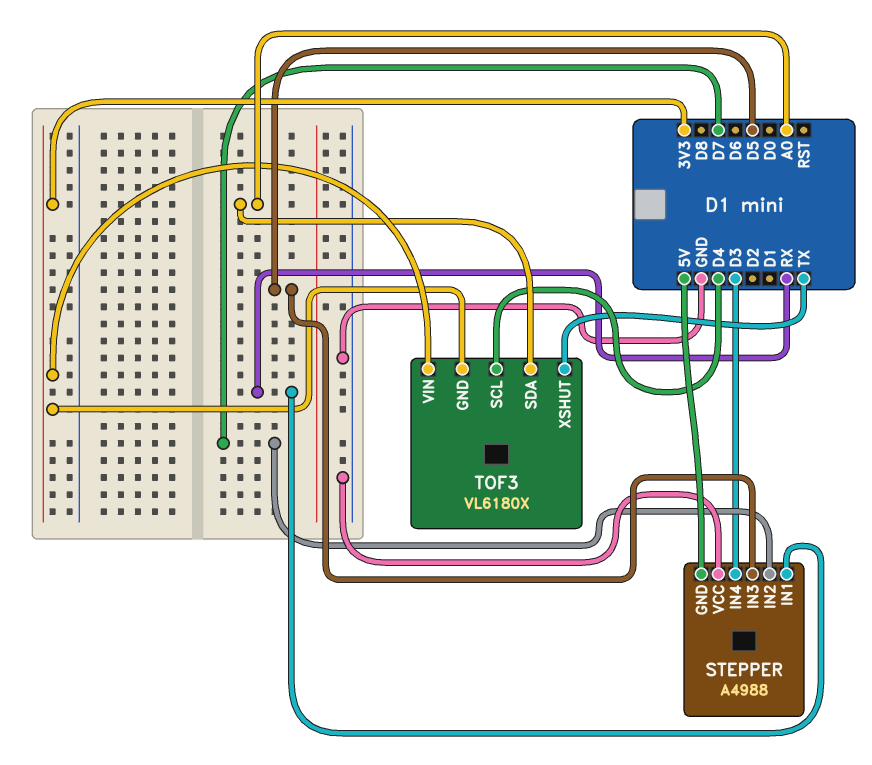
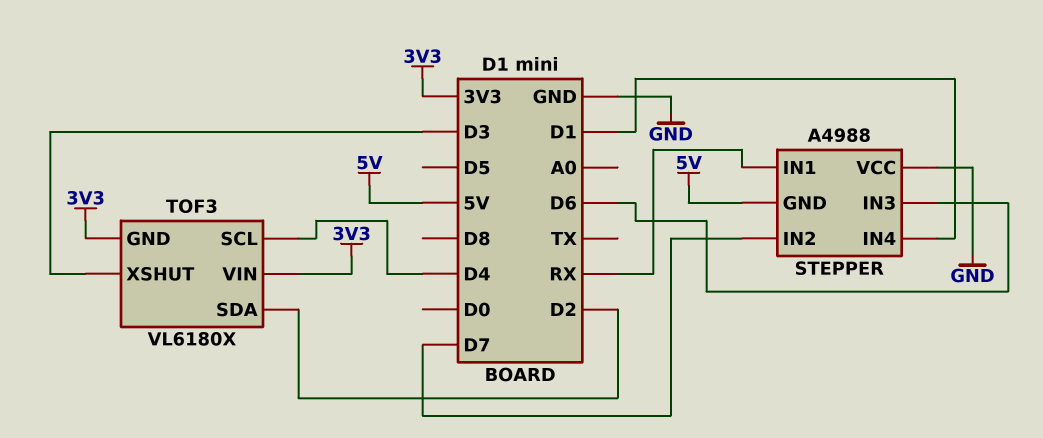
STEPPER pin IN3: D5 -> D6
STEPPER pin IN4: D3 -> D1
TOF3 pin SDA: A0 -> D2
TOF3 pin XSHUT: TX -> D3

